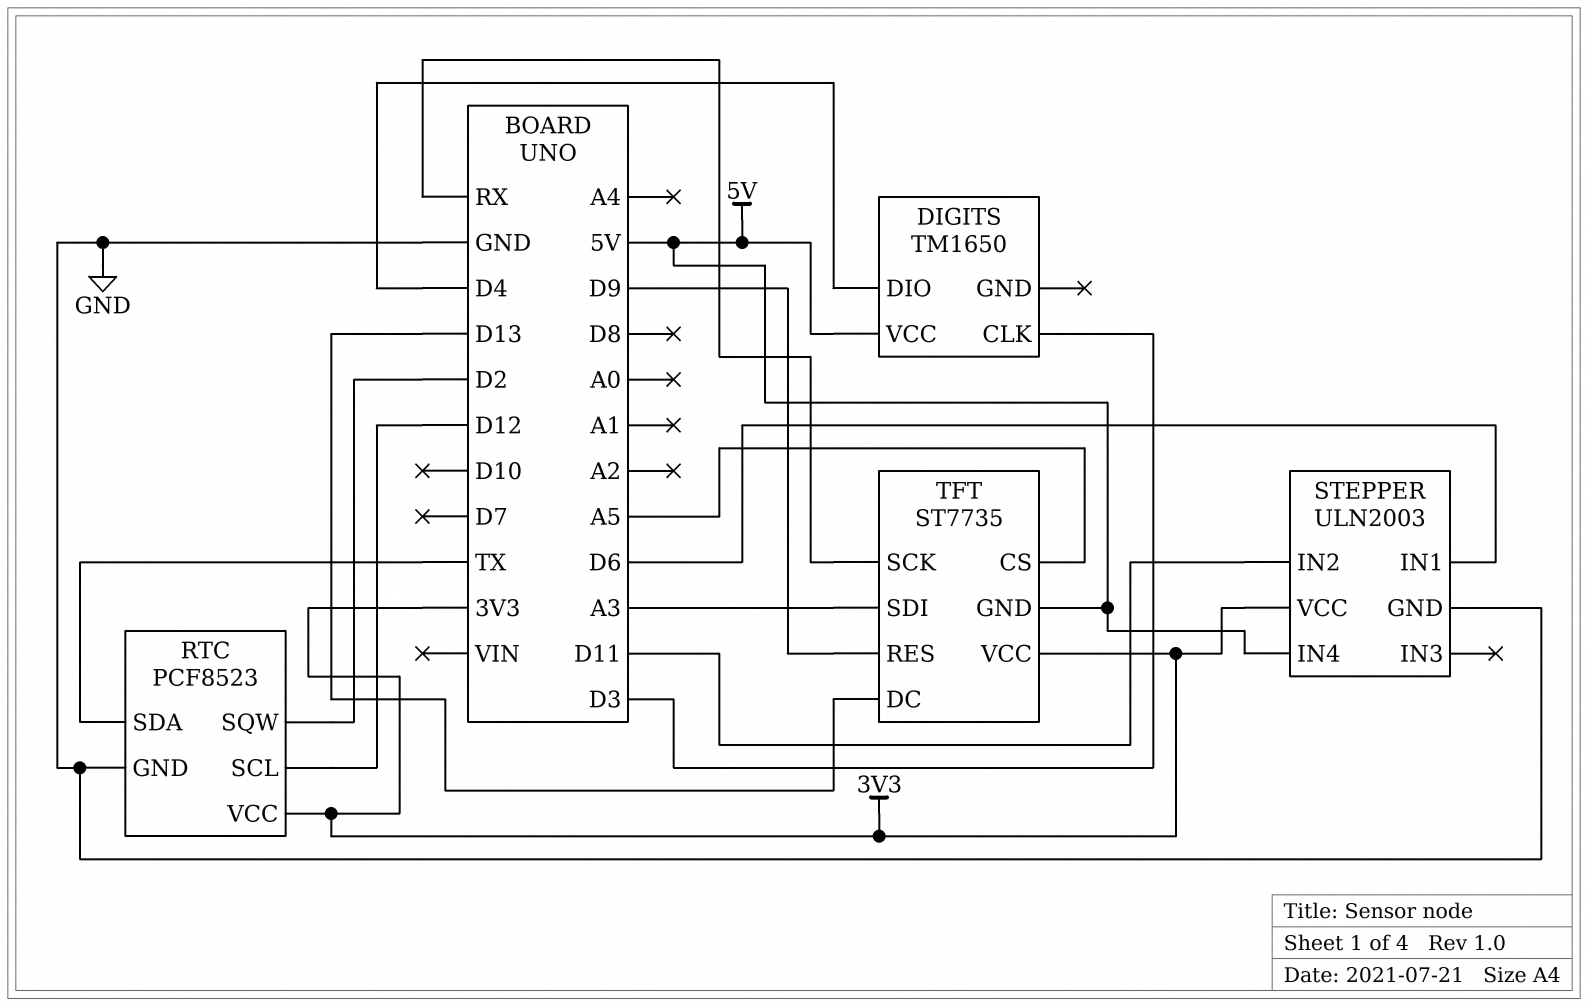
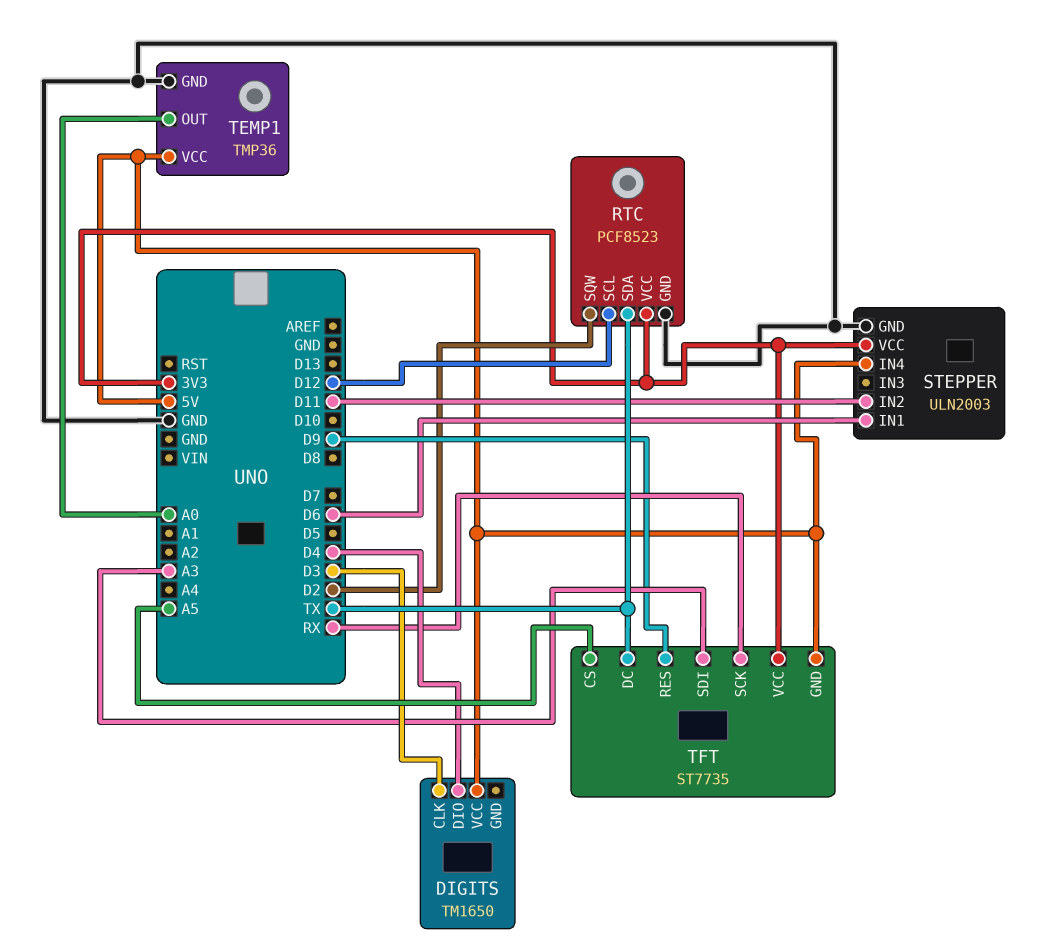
TEMP1: none -> TMP36
TEMP1 pin GND: none -> GND
TEMP1 pin OUT: none -> A0
TEMP1 pin VCC: none -> 5V
TFT pin DC: D13 -> TX

